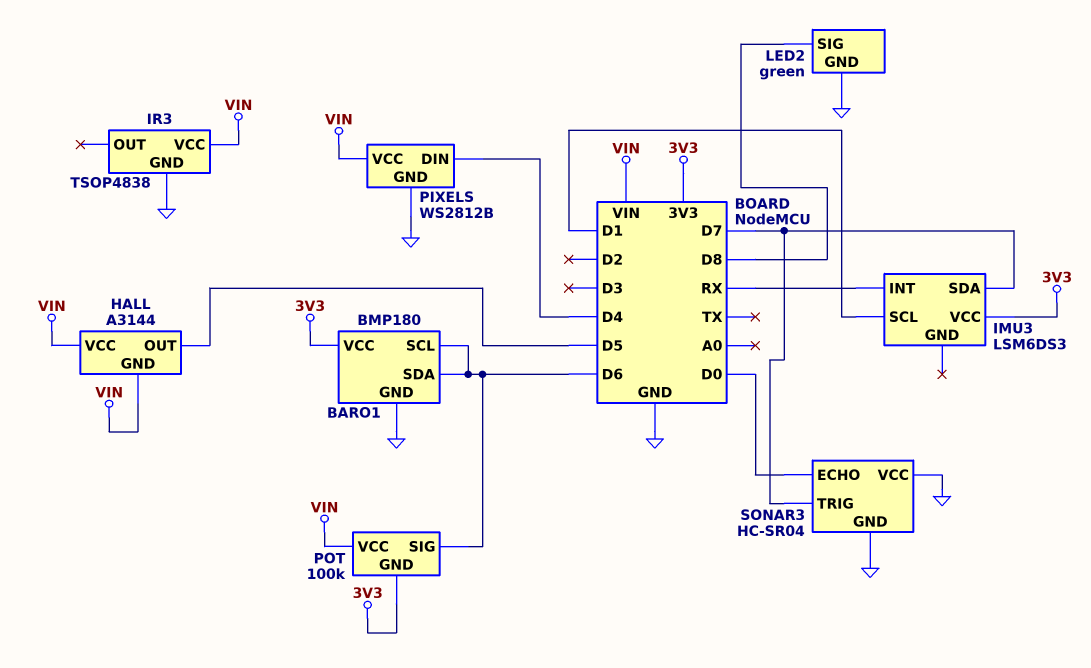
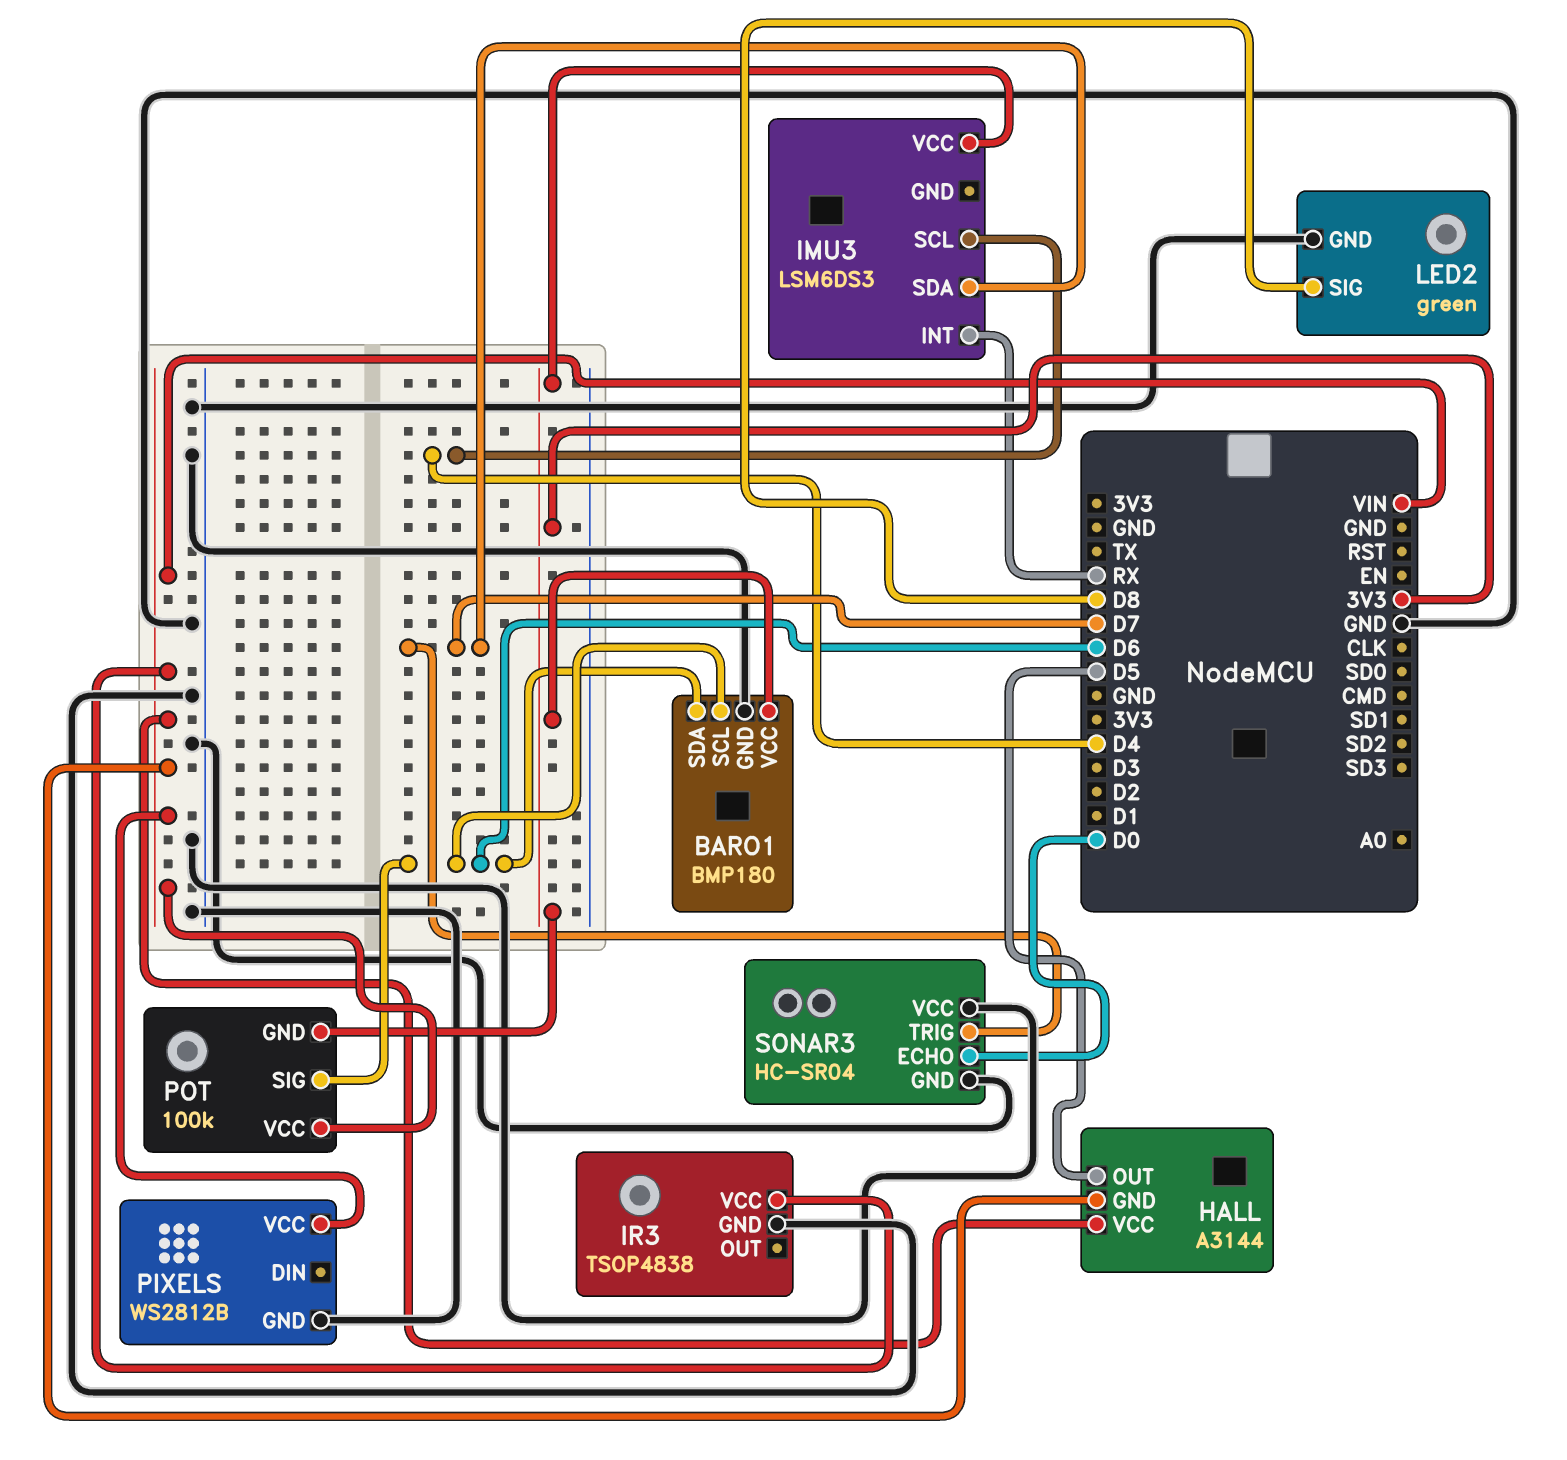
IMU3 pin SCL: D1 -> D4
PIXELS pin DIN: D4 -> none

